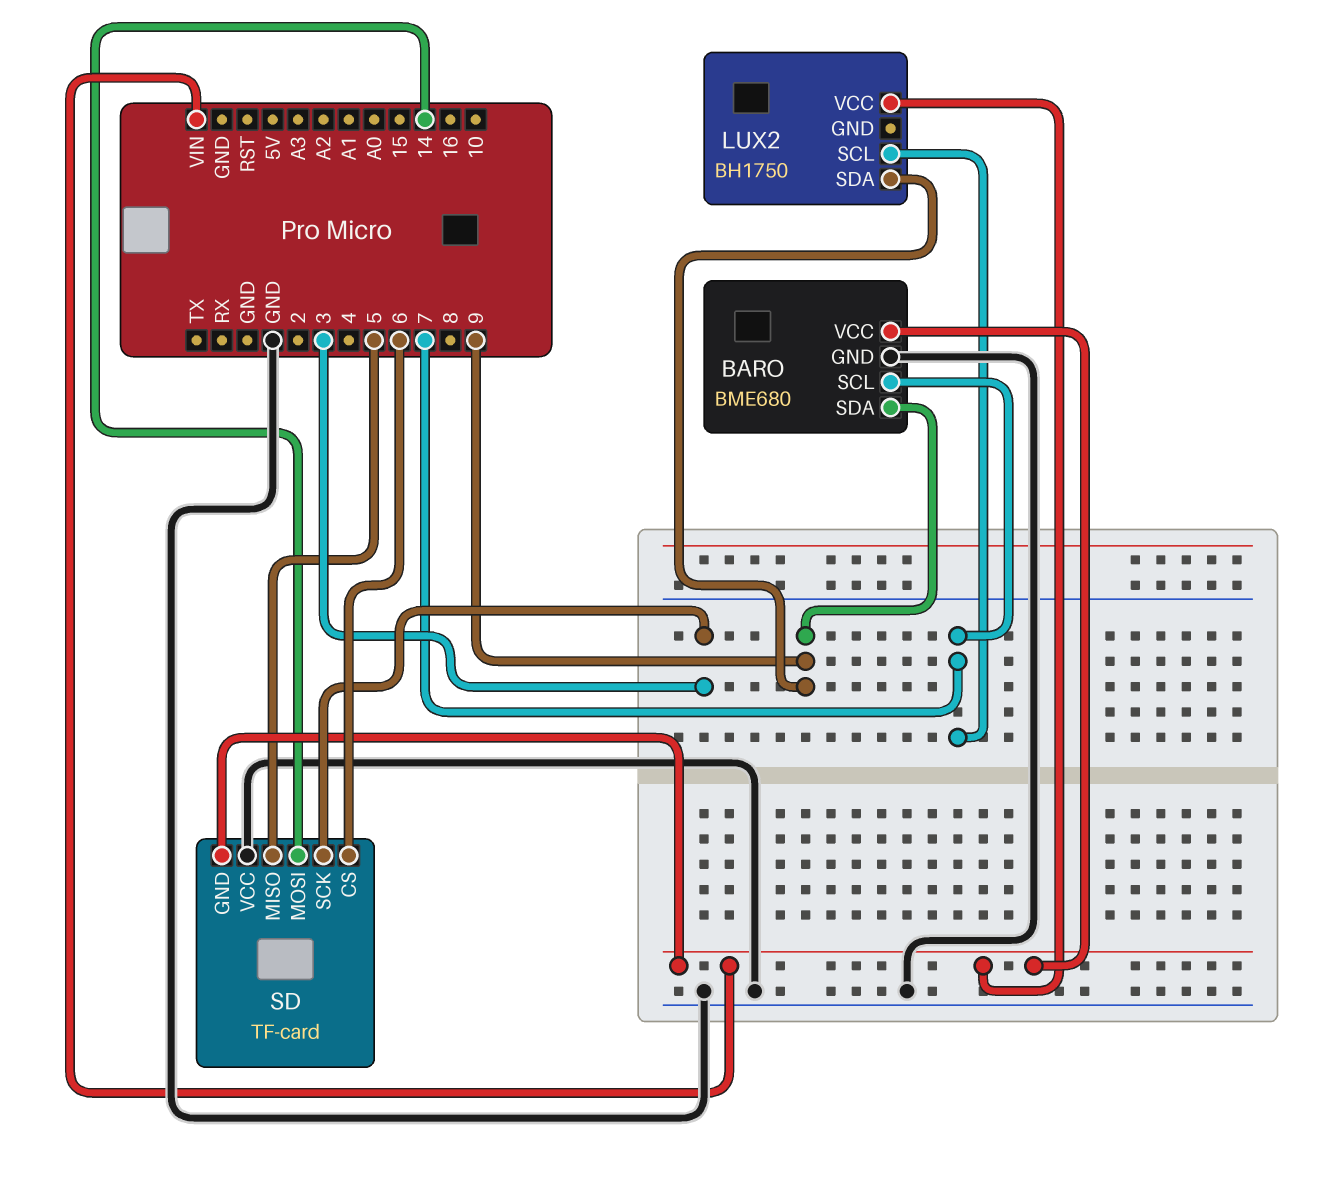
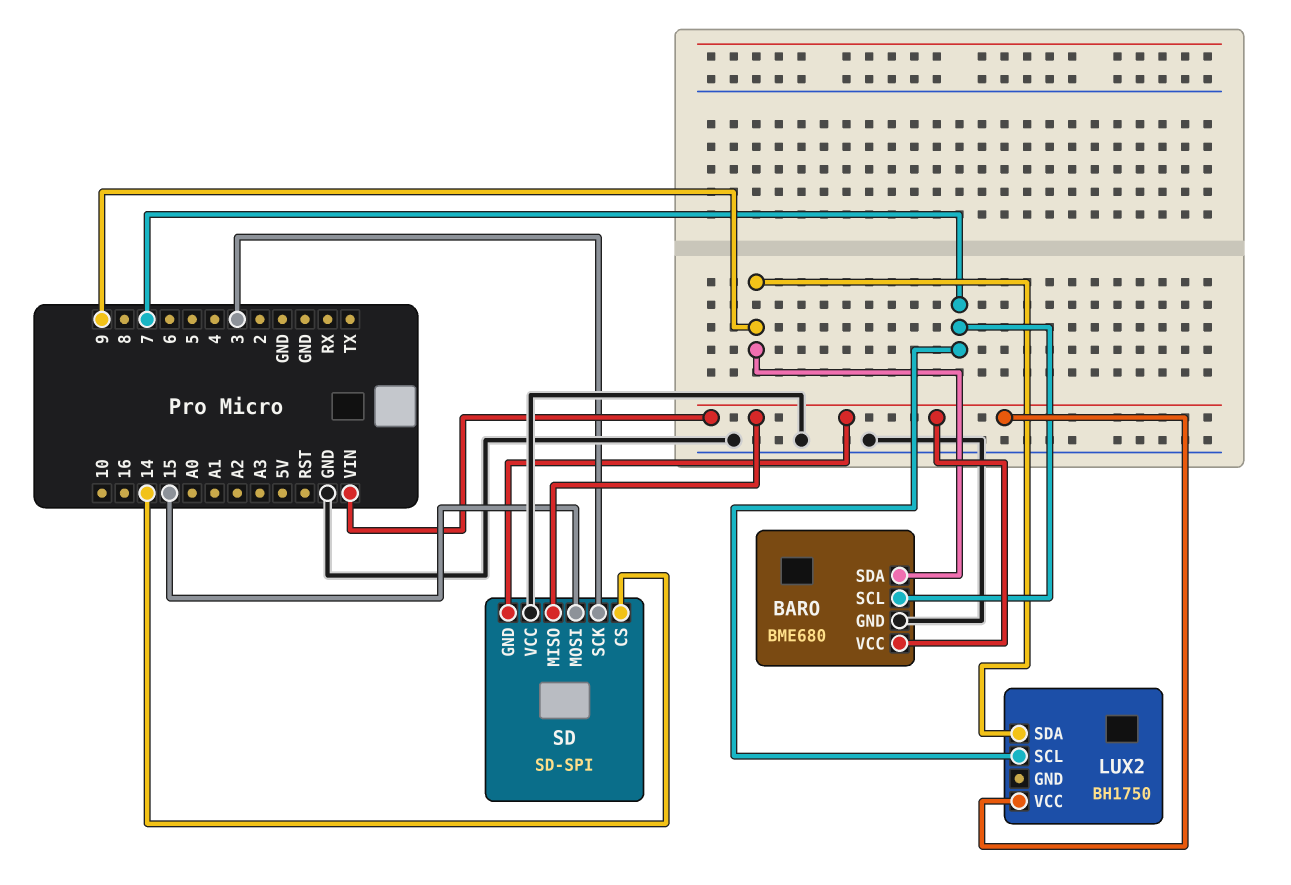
SD: TF-card -> SD-SPI
SD pin CS: 6 -> 14
SD pin MISO: 5 -> VIN
SD pin MOSI: 14 -> 15

